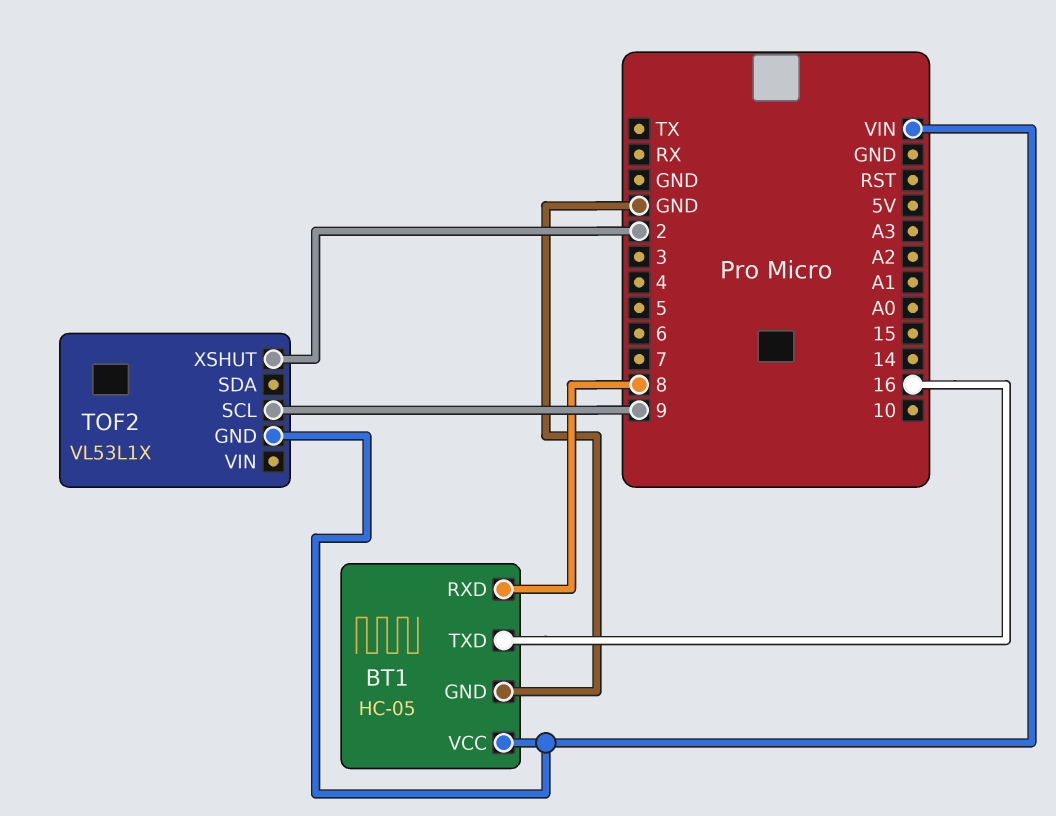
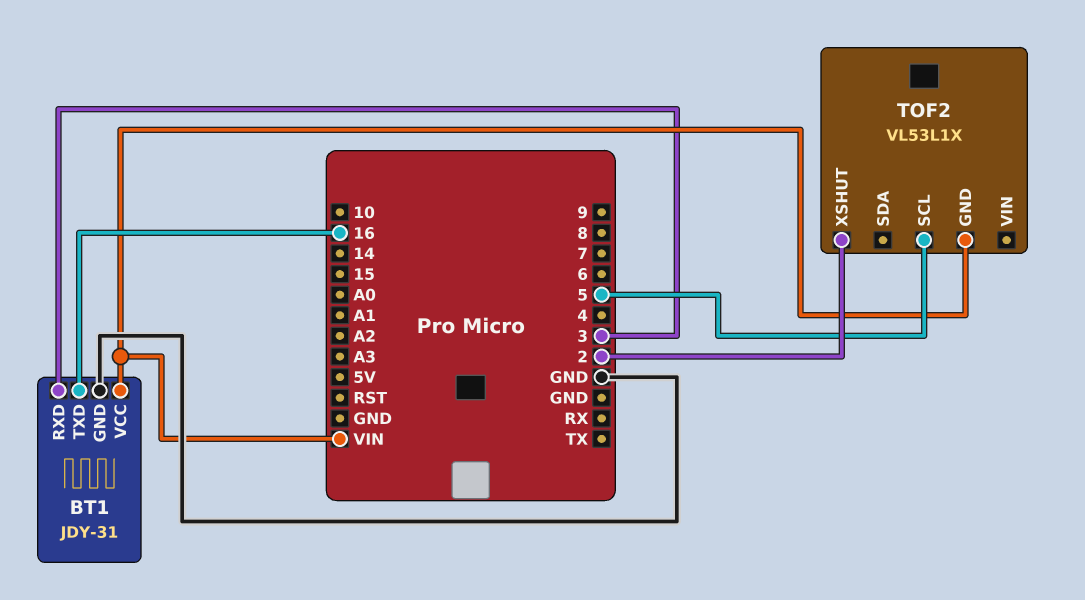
BT1: HC-05 -> JDY-31
BT1 pin RXD: 8 -> 3
TOF2 pin SCL: 9 -> 5

